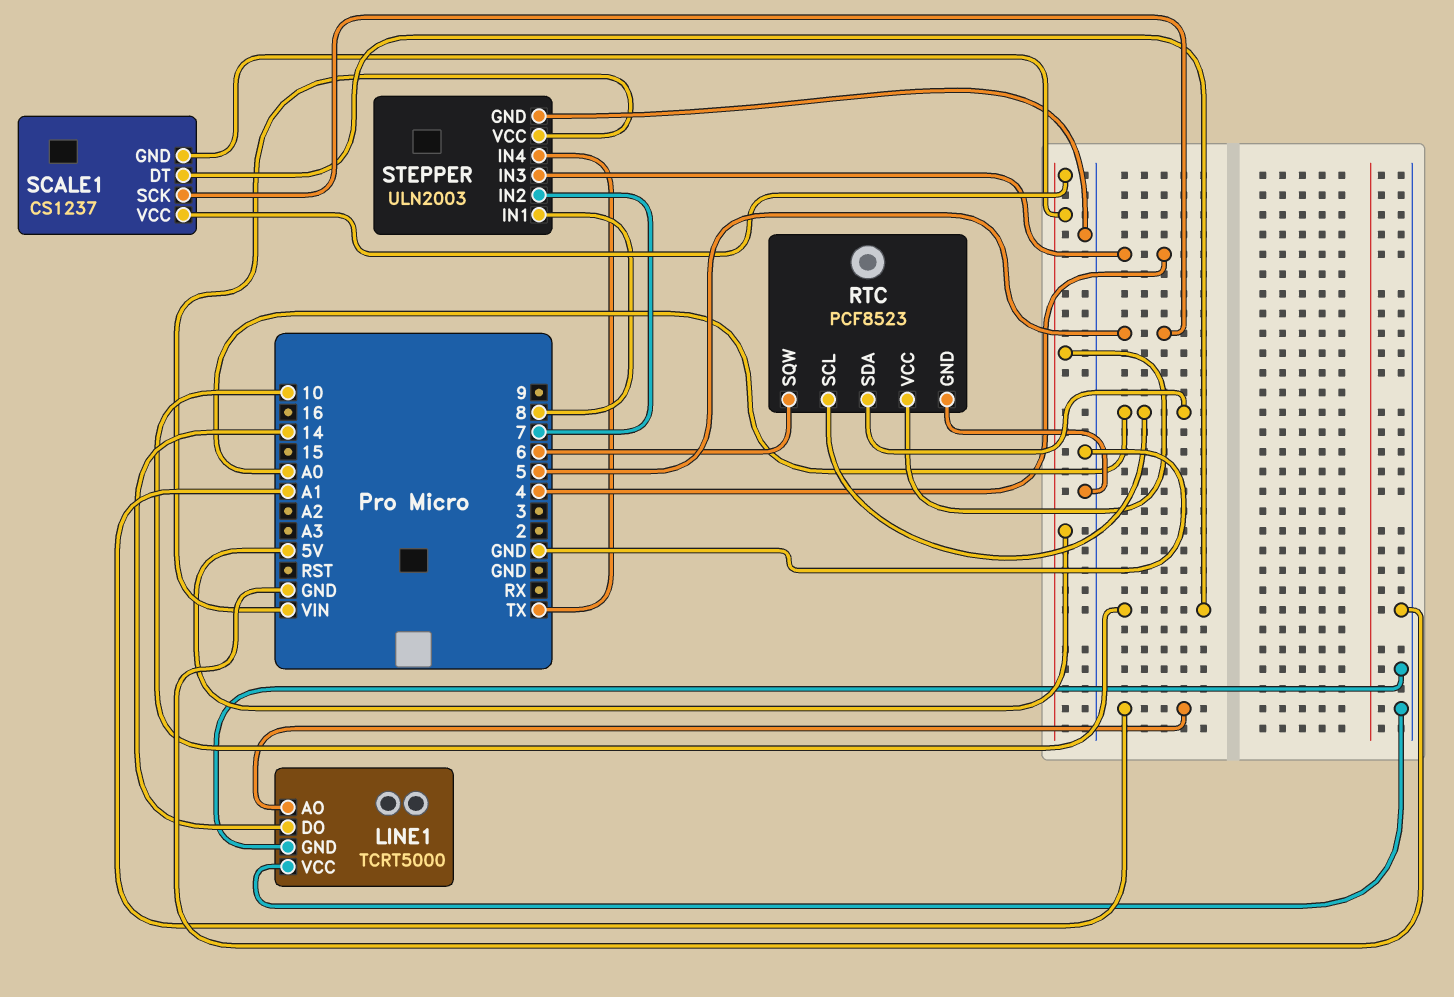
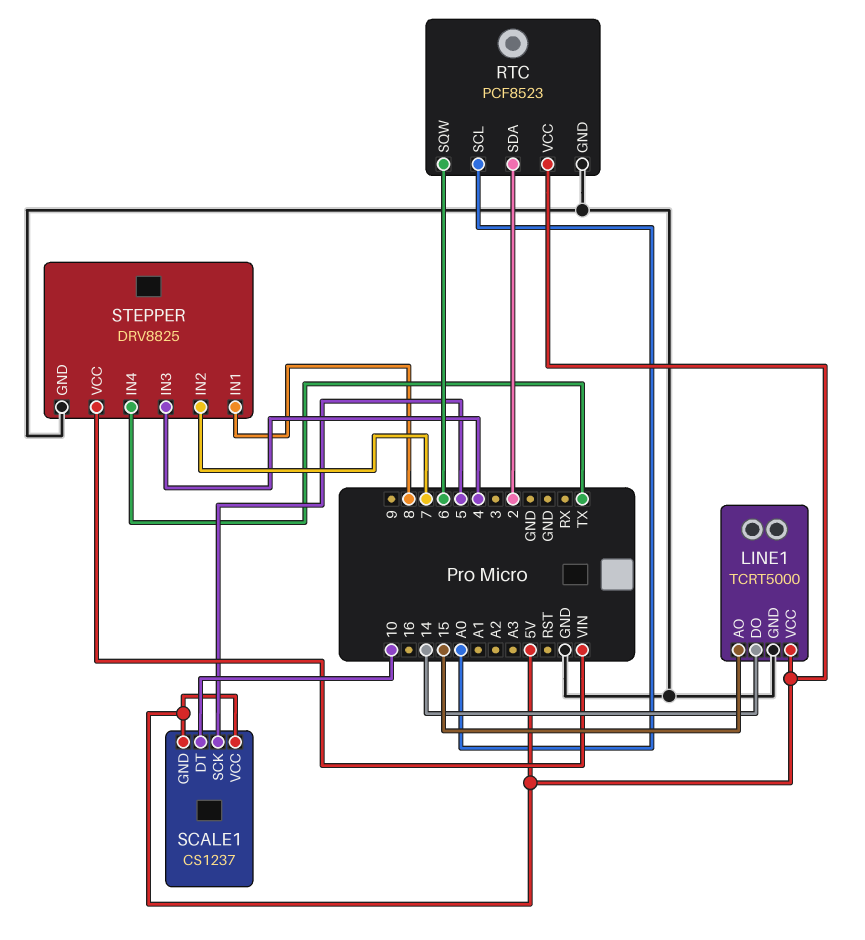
LINE1 pin AO: A1 -> 15
LINE1 pin VCC: GND -> 5V
RTC pin SDA: A0 -> 2
STEPPER: ULN2003 -> DRV8825

